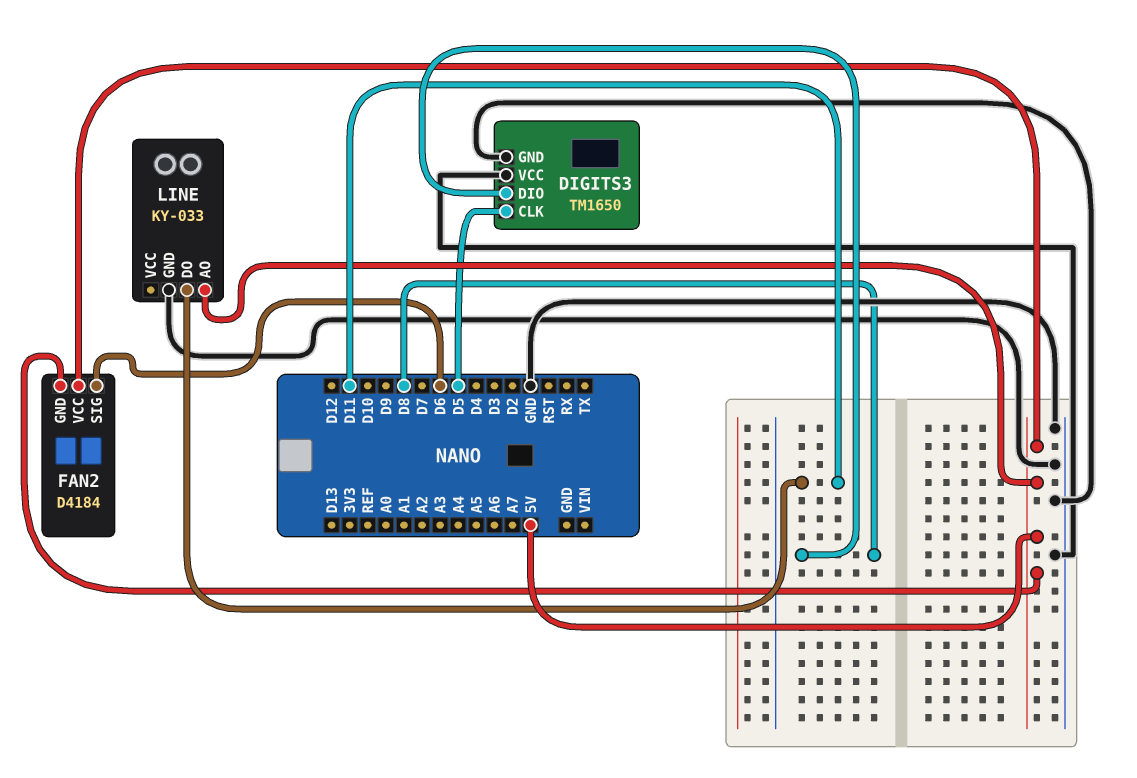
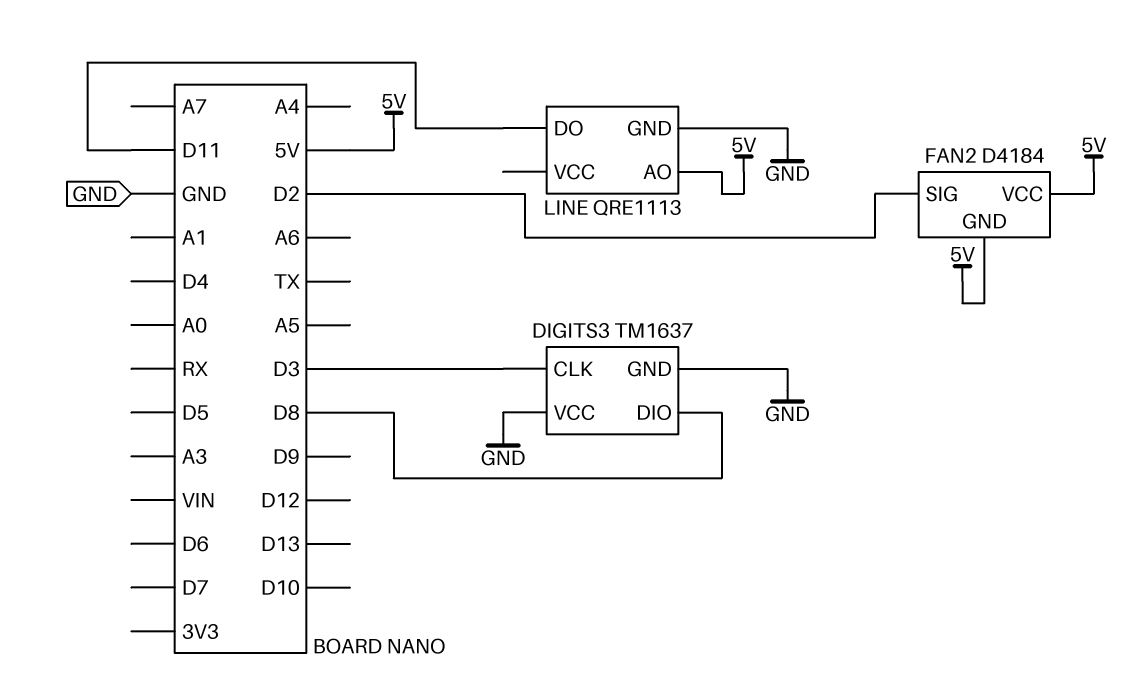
DIGITS3: TM1650 -> TM1637
DIGITS3 pin CLK: D5 -> D3
FAN2 pin SIG: D6 -> D2
LINE: KY-033 -> QRE1113

